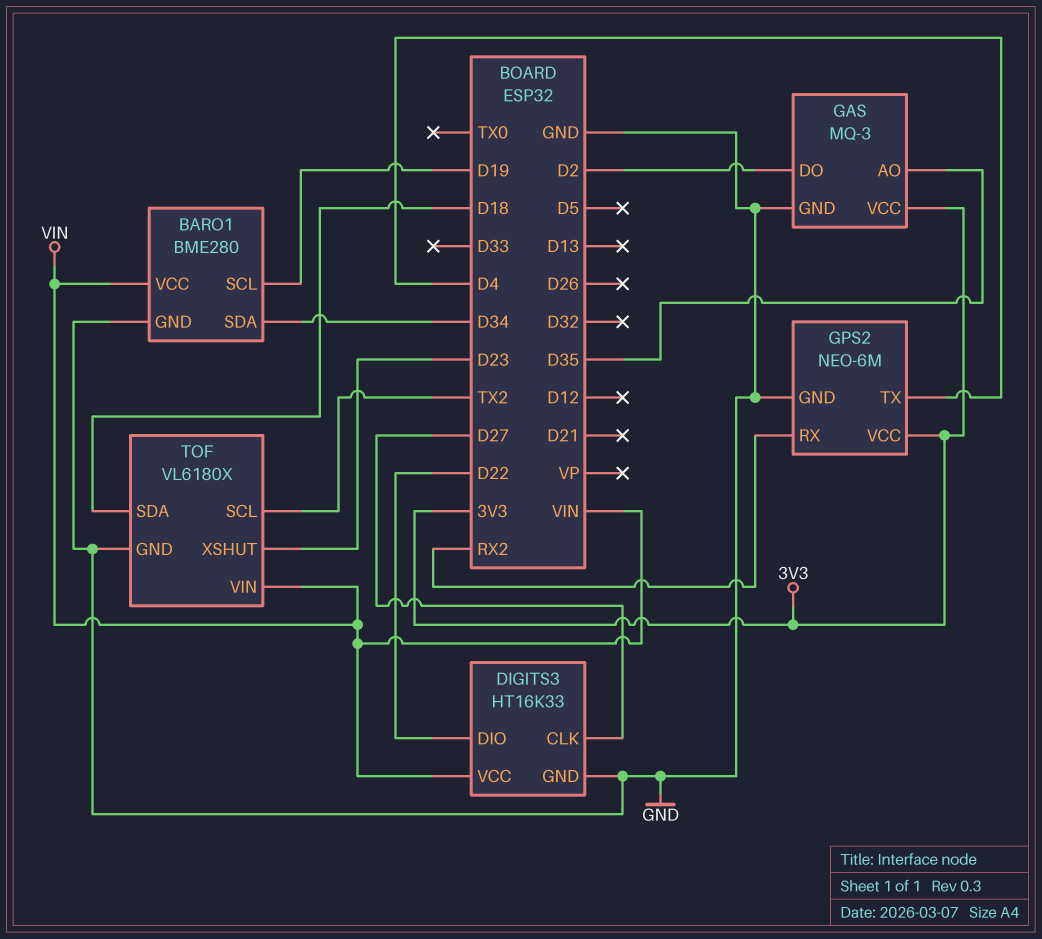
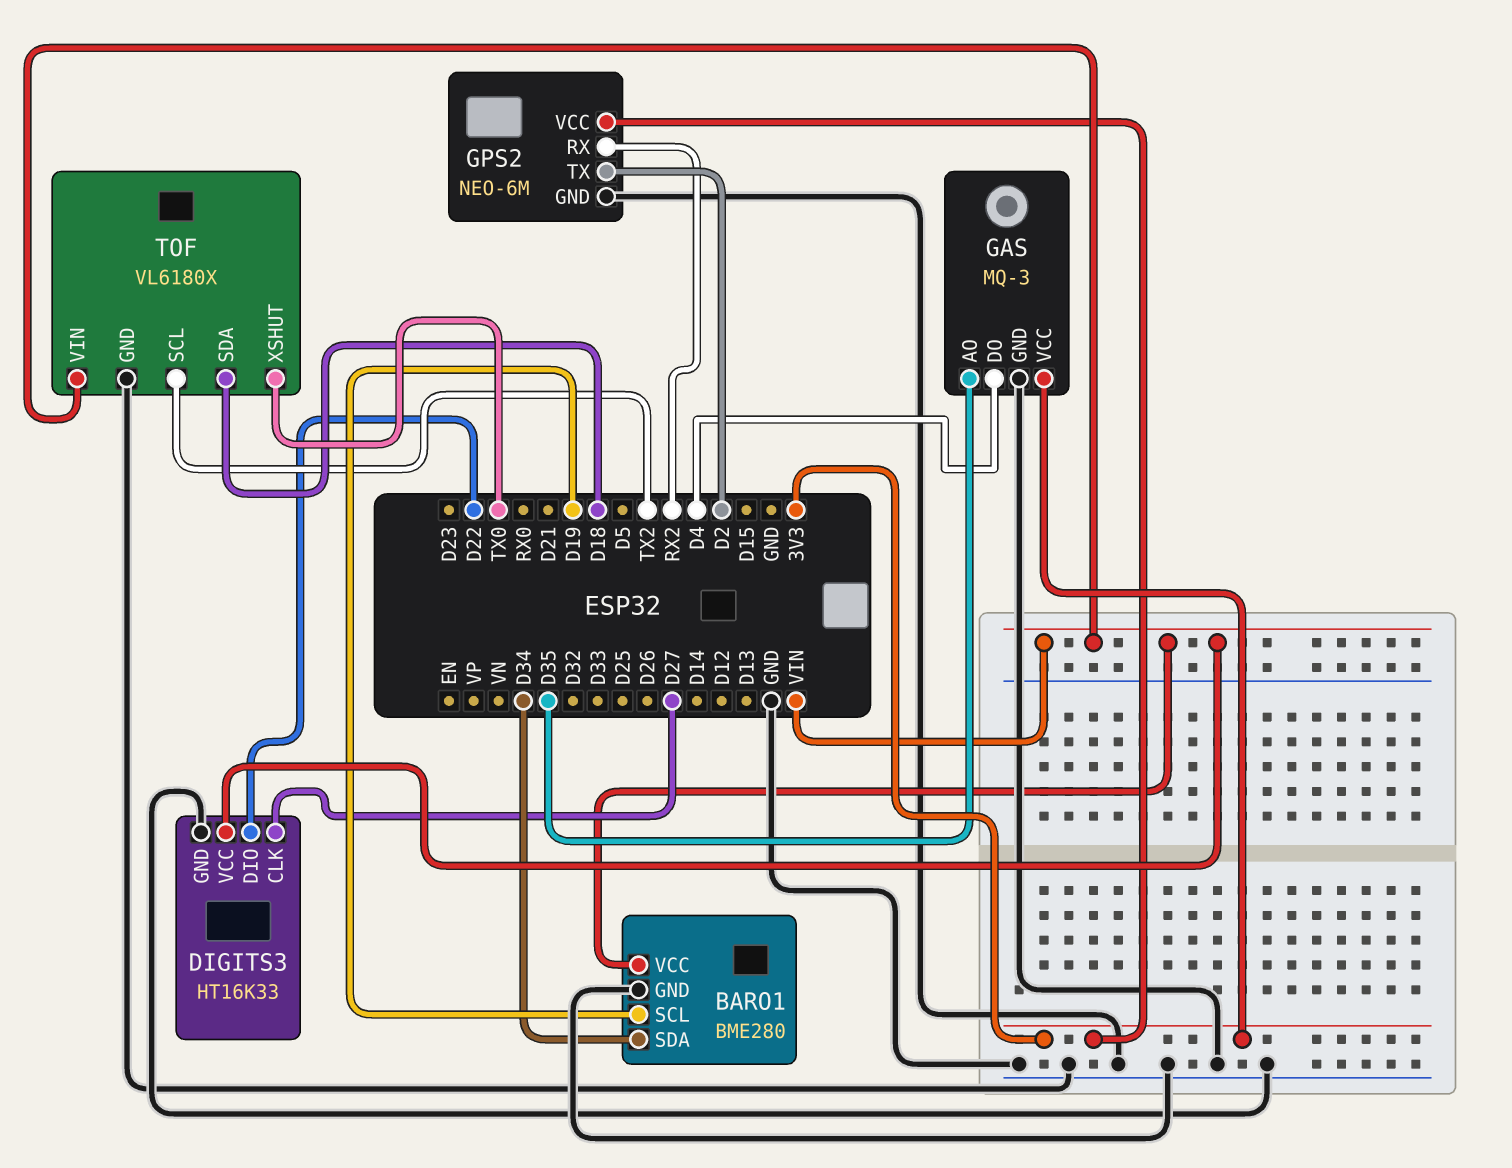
GAS pin DO: D2 -> D4
GPS2 pin TX: D4 -> D2
TOF pin XSHUT: D23 -> TX0

